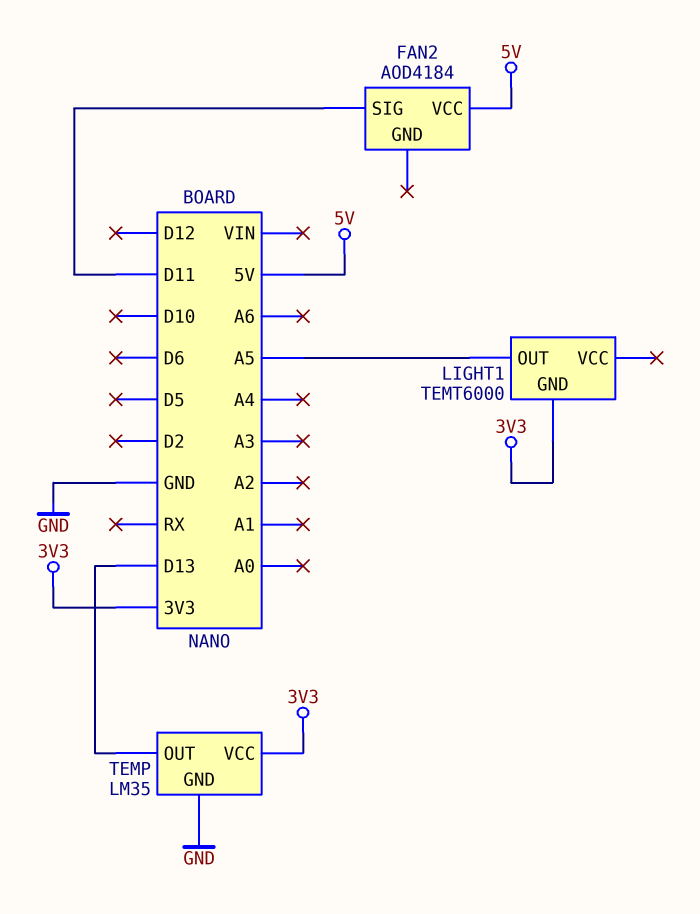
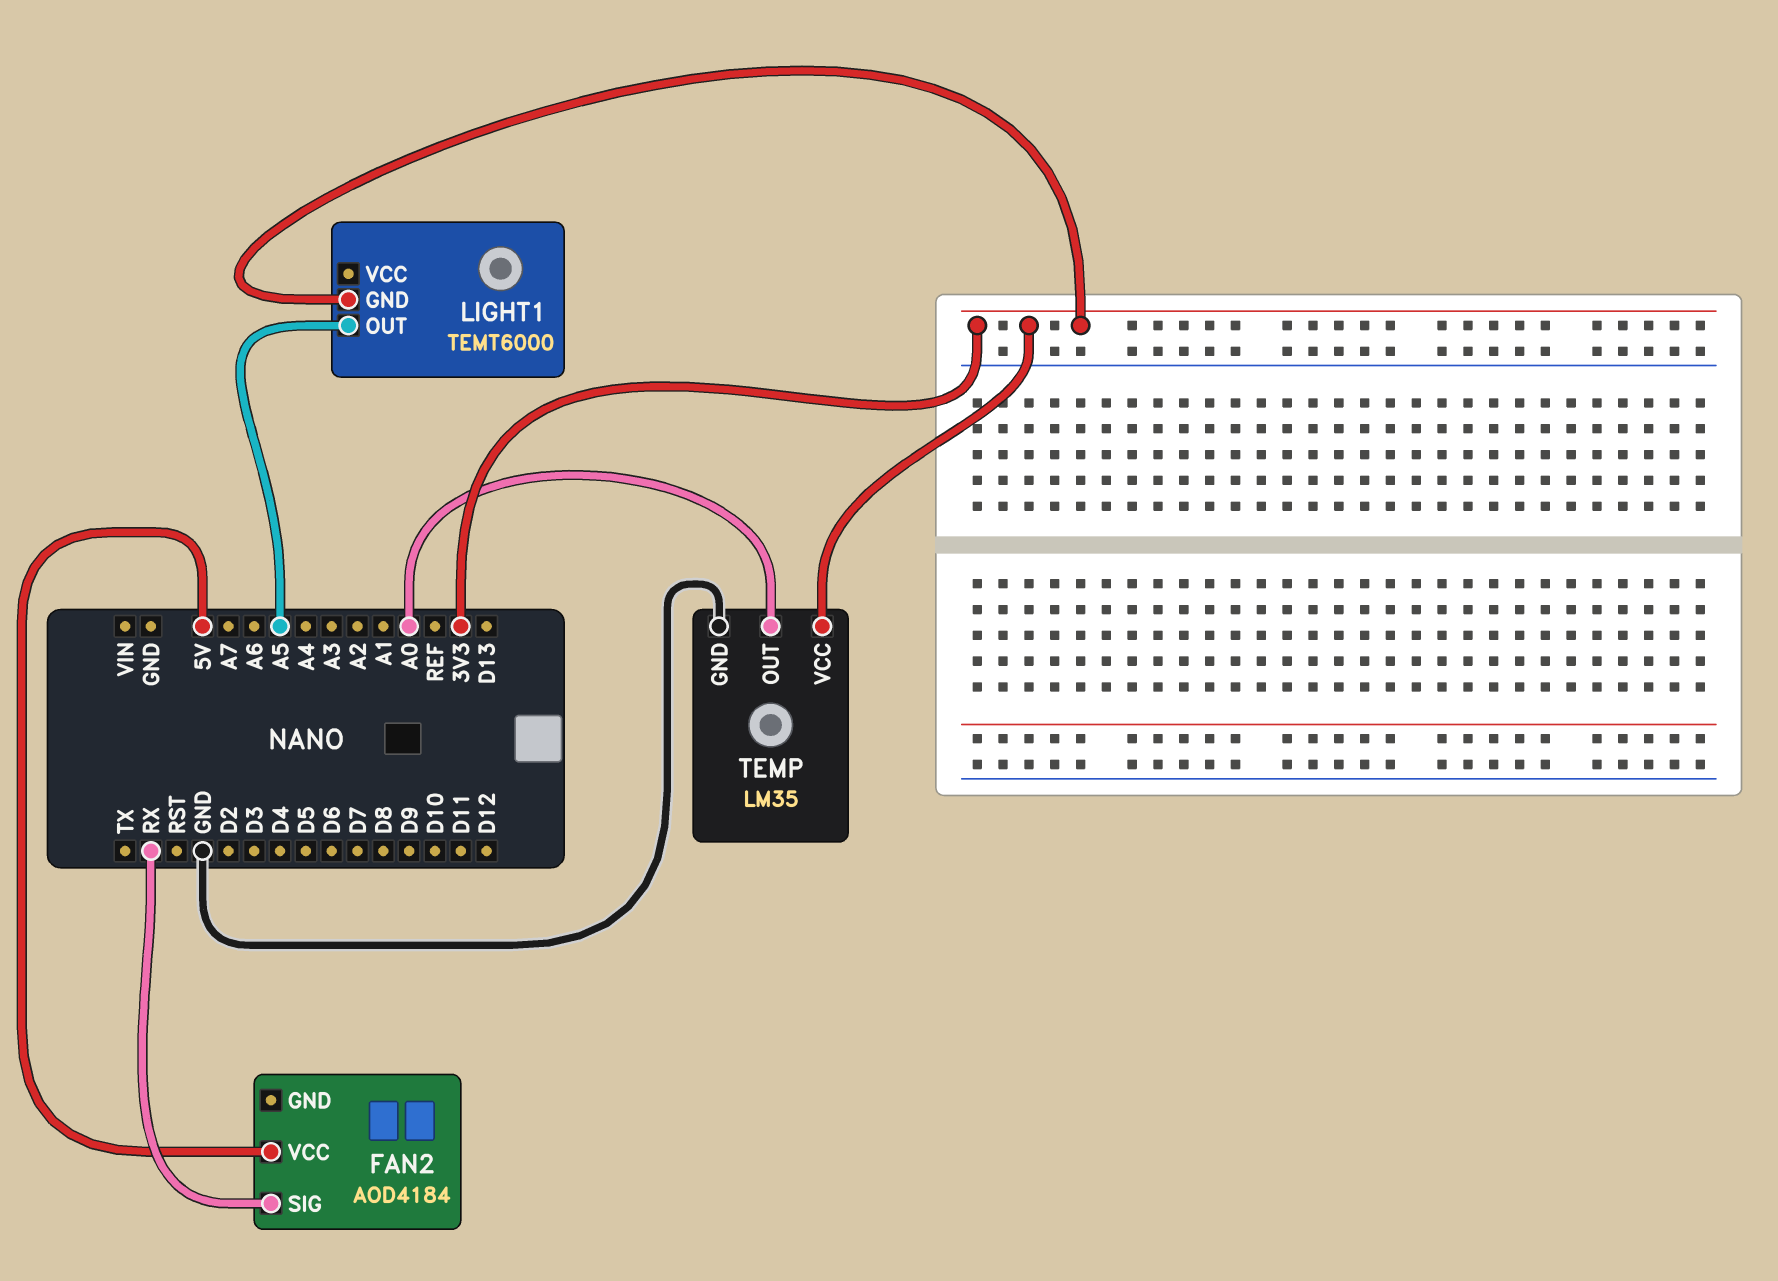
FAN2 pin SIG: D11 -> RX
TEMP pin OUT: D13 -> A0

